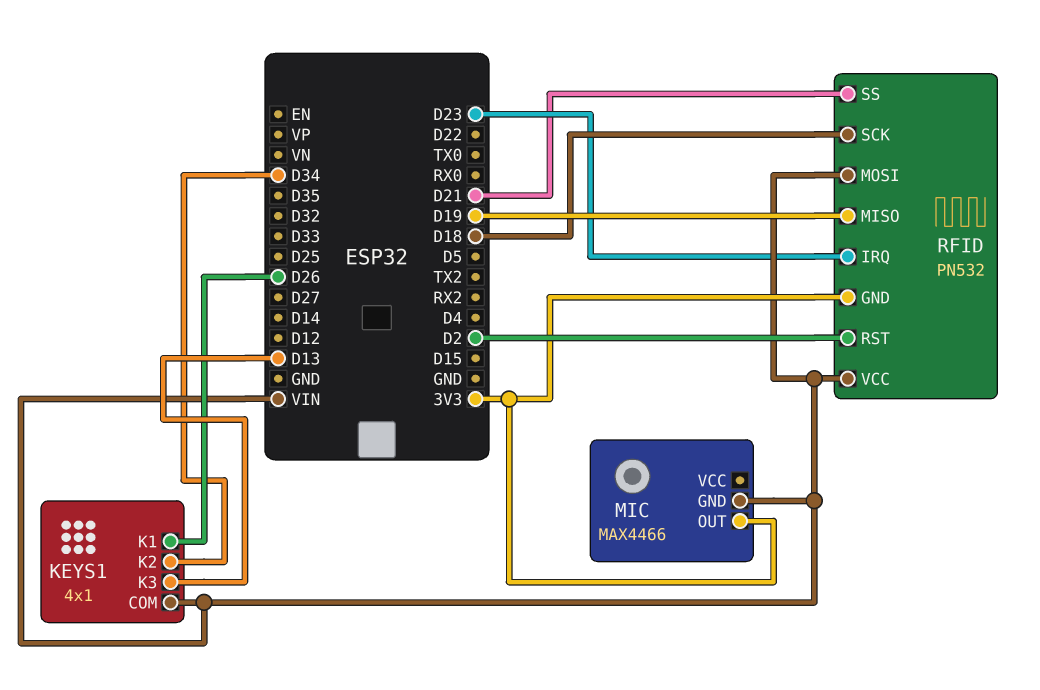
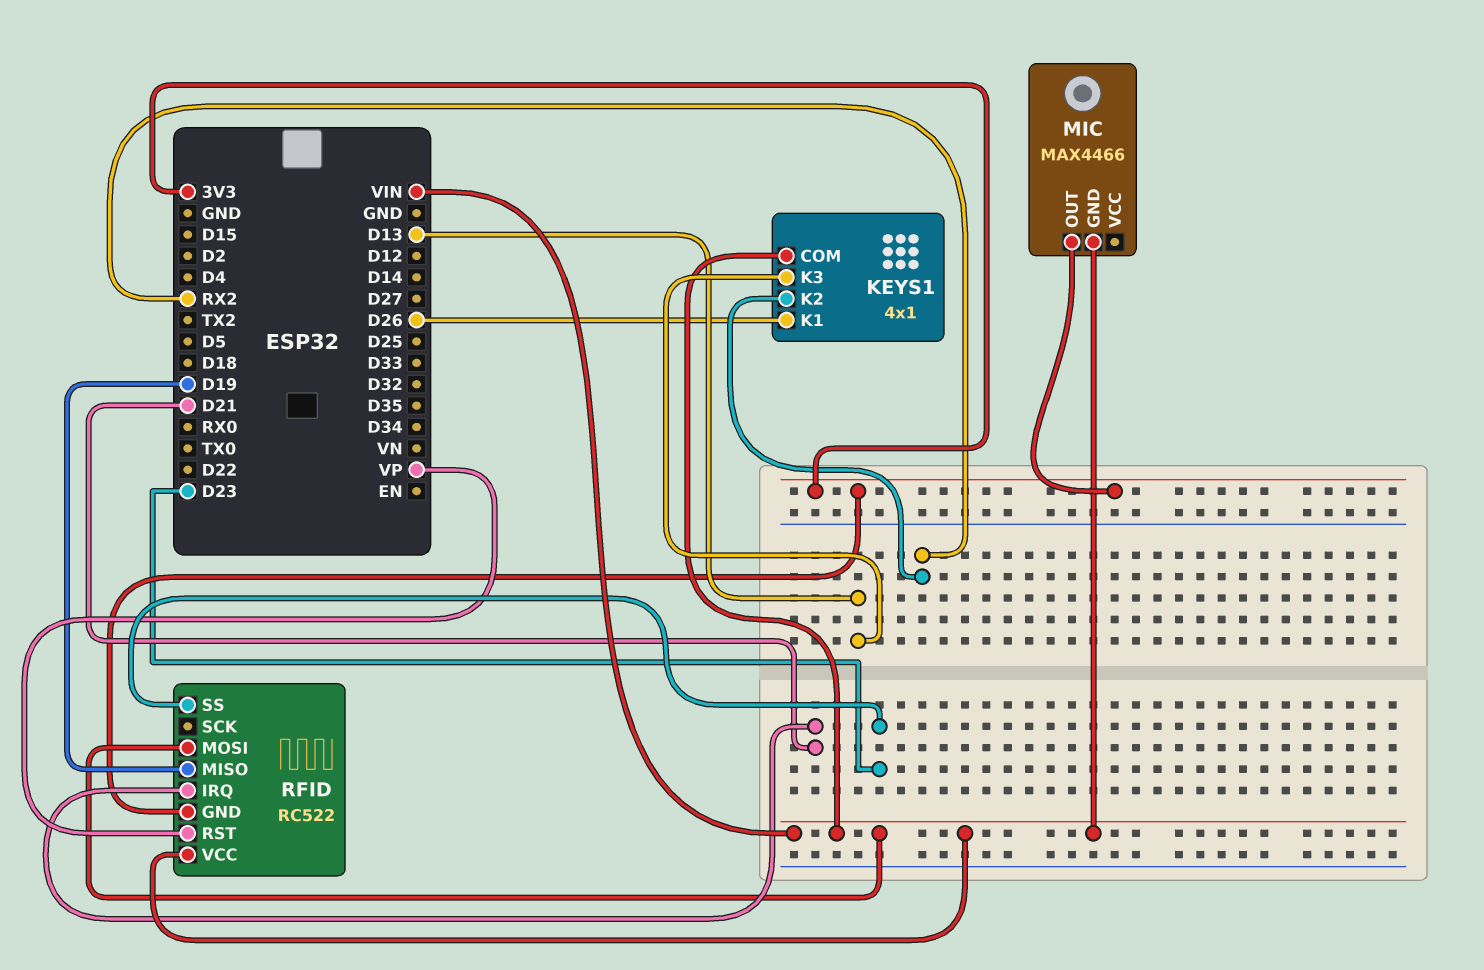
KEYS1 pin K2: D34 -> RX2
RFID: PN532 -> RC522
RFID pin IRQ: D23 -> D21
RFID pin RST: D2 -> VP
RFID pin SCK: D18 -> none
RFID pin SS: D21 -> D23

